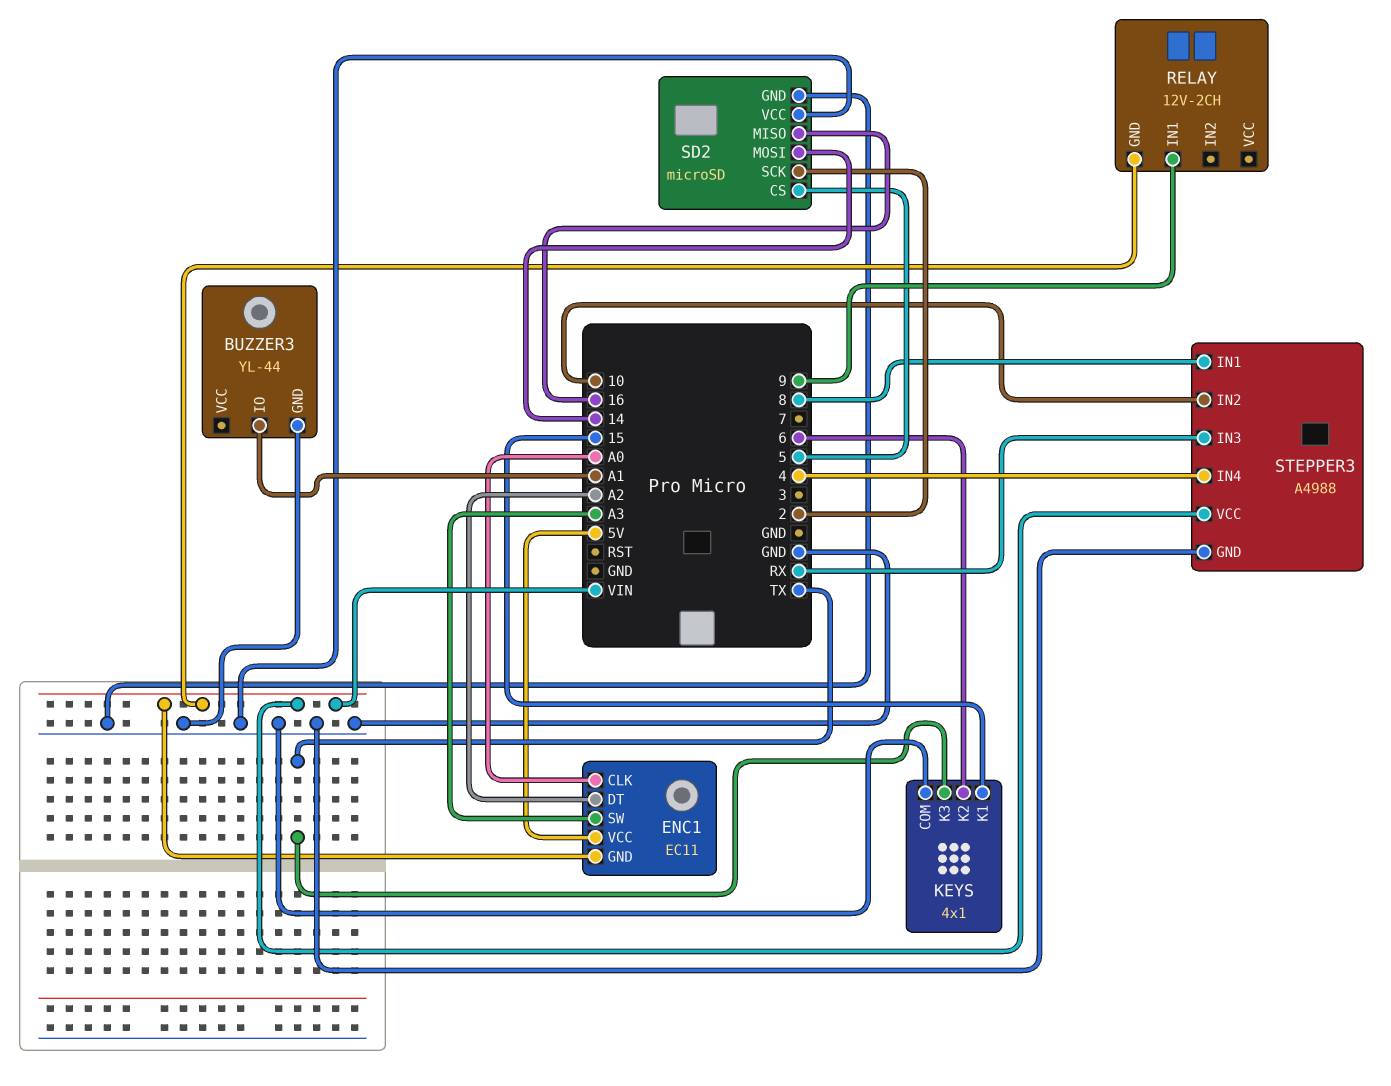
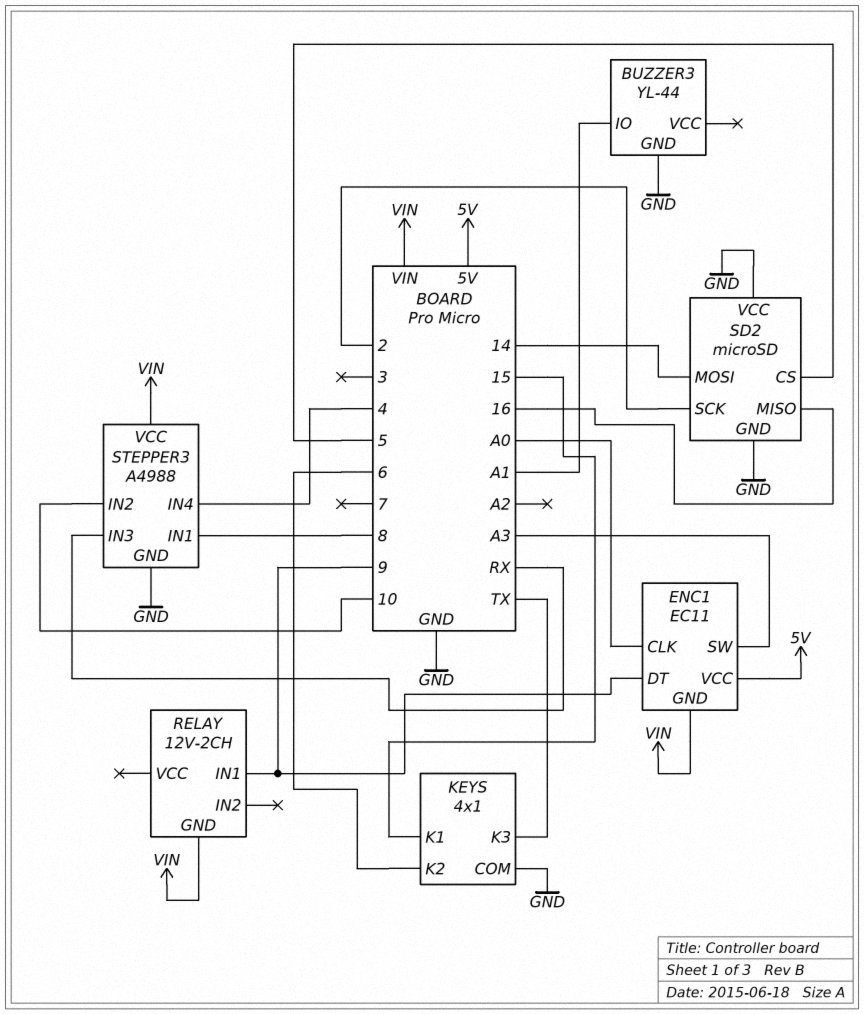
ENC1 pin DT: A2 -> 9

